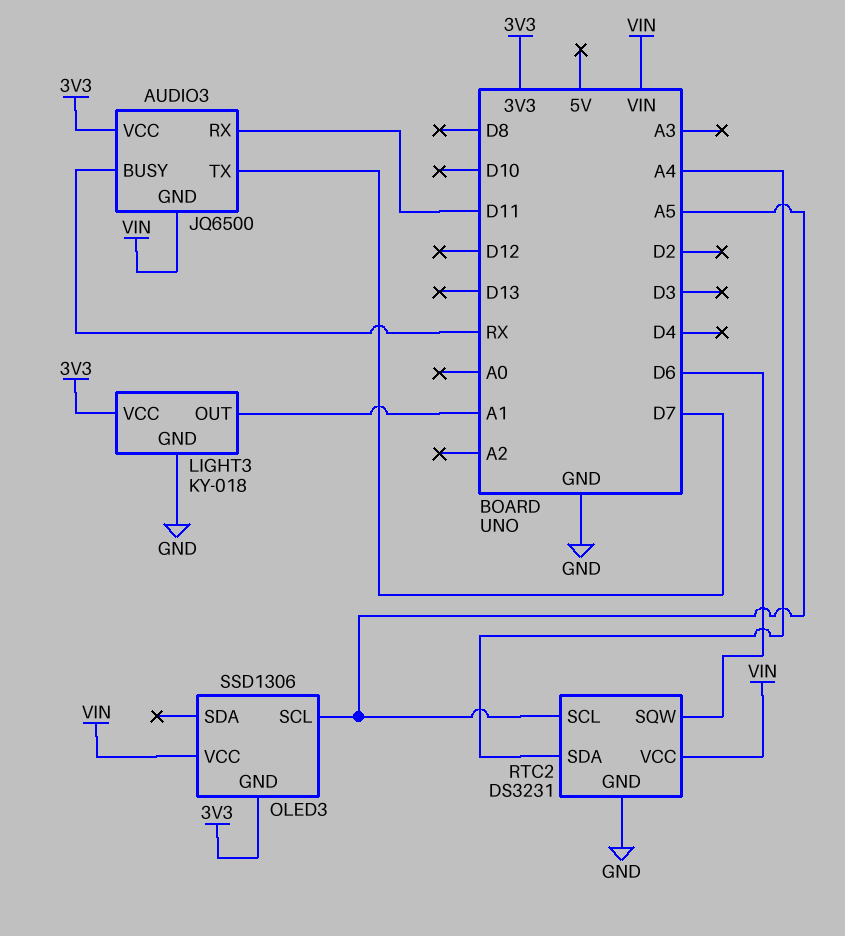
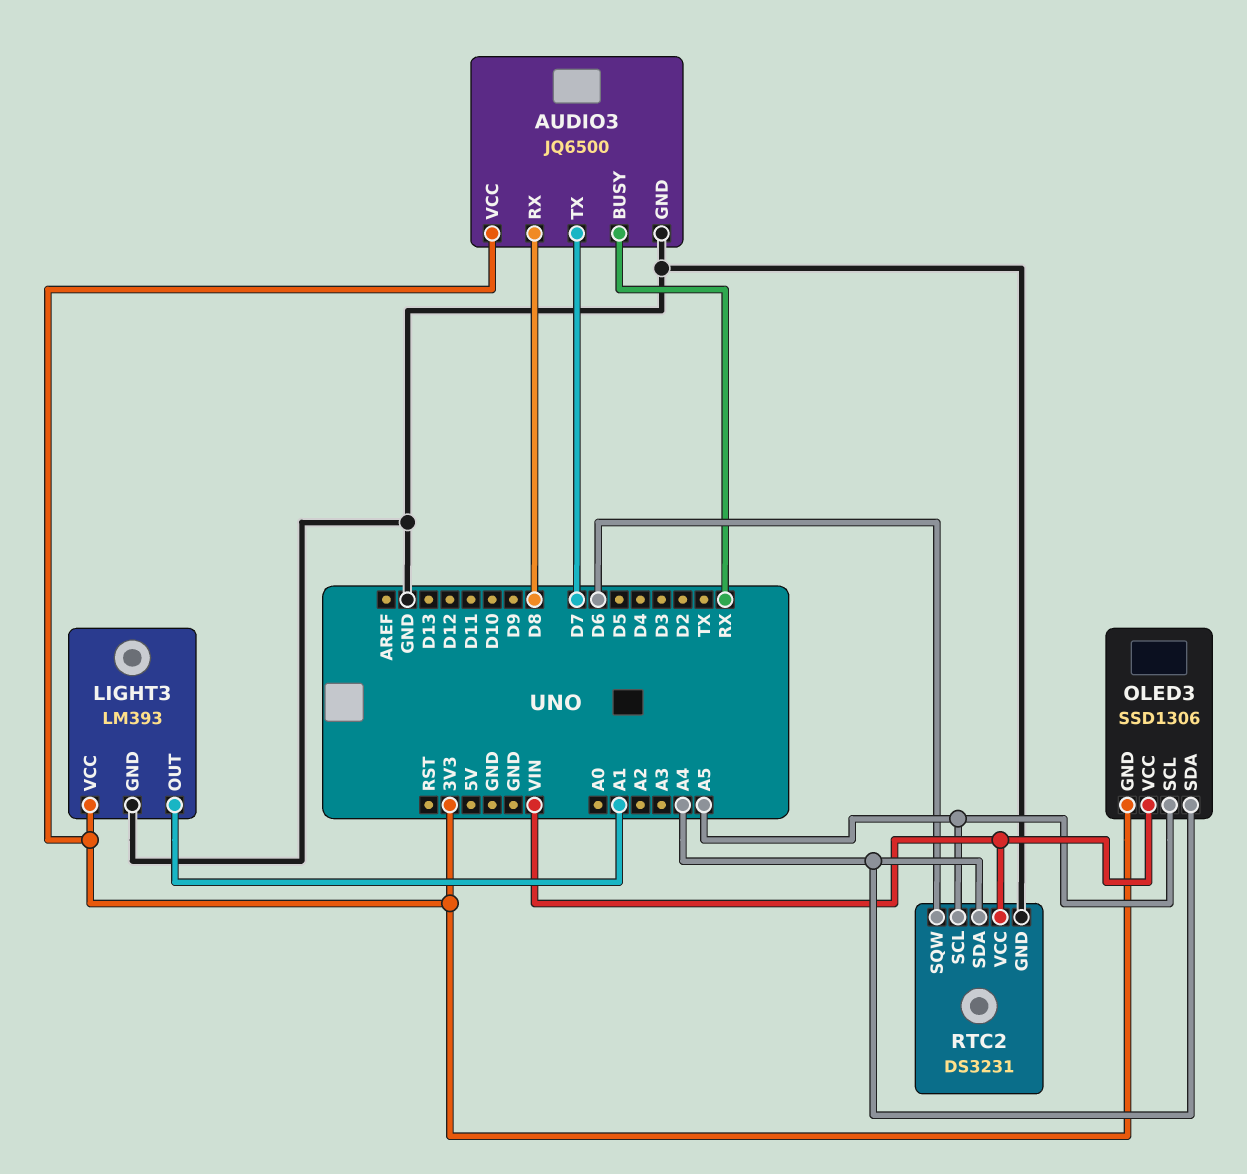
AUDIO3 pin GND: VIN -> GND
AUDIO3 pin RX: D11 -> D8
LIGHT3: KY-018 -> LM393
OLED3 pin SDA: none -> A4

